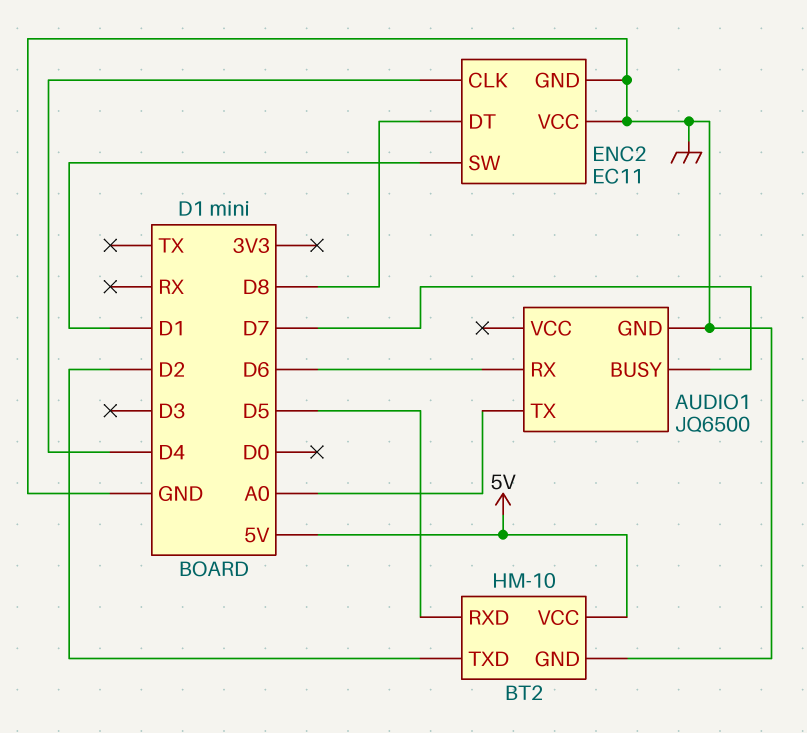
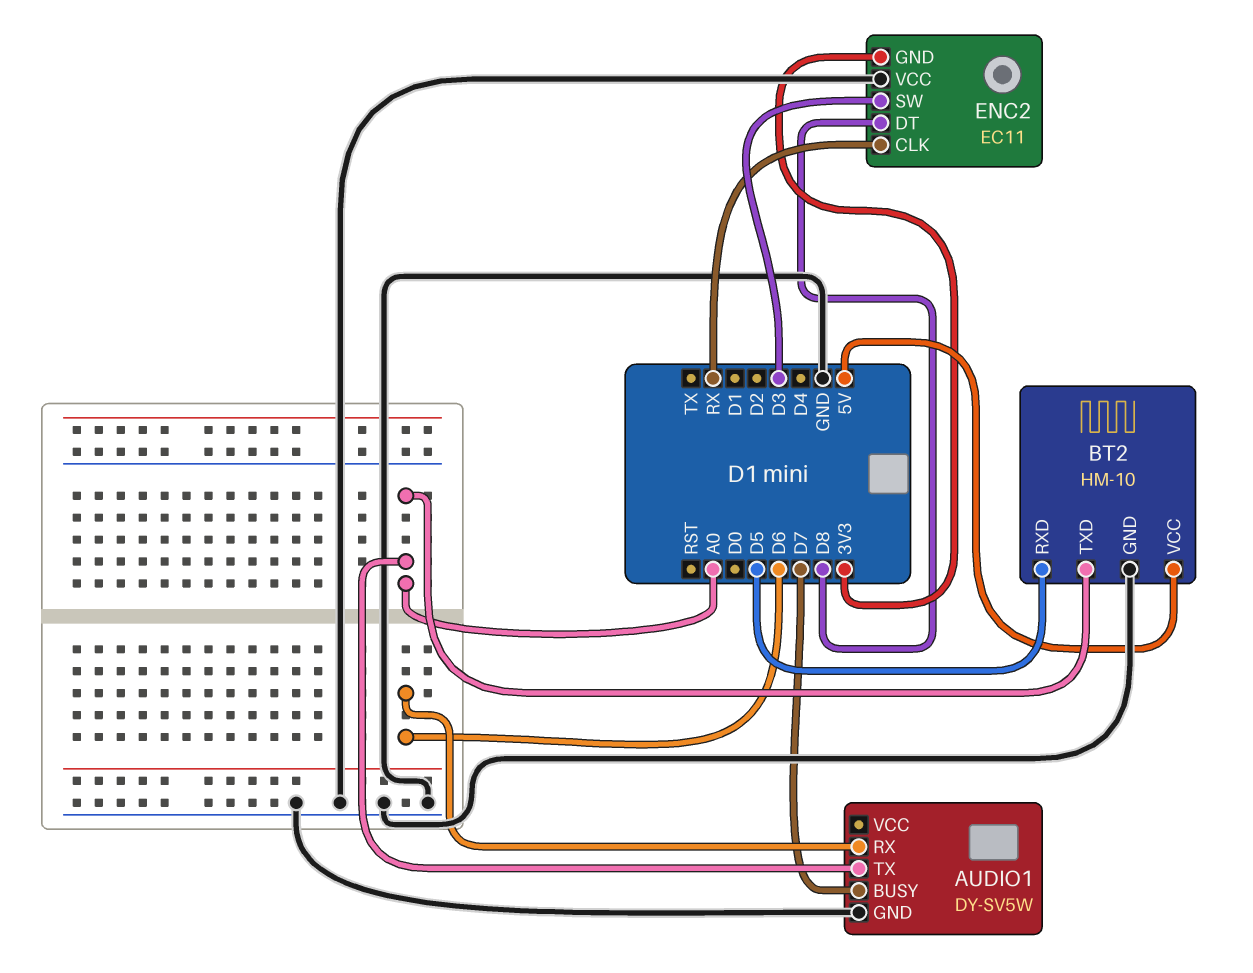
AUDIO1: JQ6500 -> DY-SV5W
BT2 pin TXD: D2 -> A0
ENC2 pin CLK: D4 -> RX
ENC2 pin GND: GND -> 3V3
ENC2 pin SW: D1 -> D3

